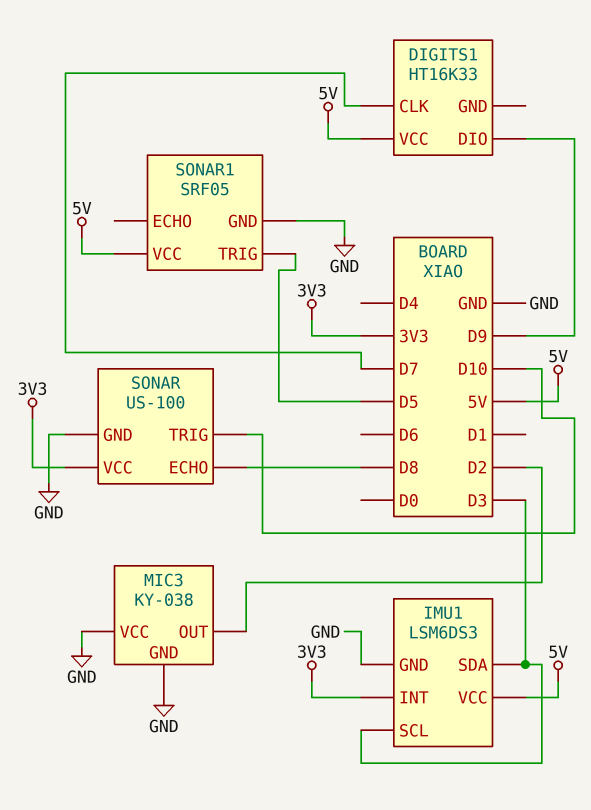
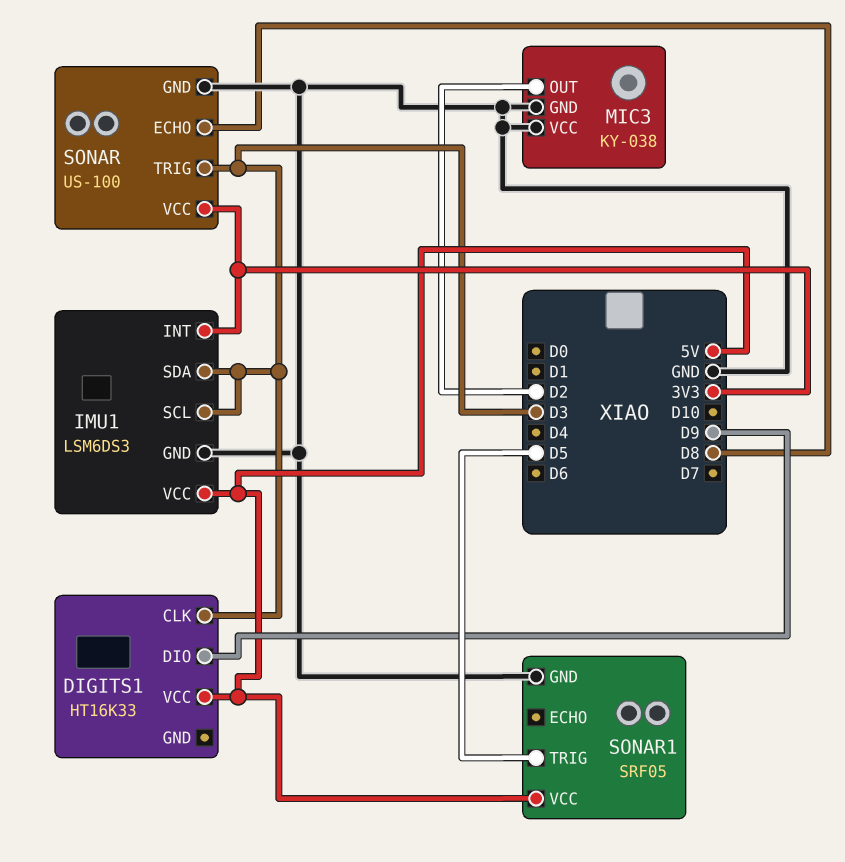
DIGITS1 pin CLK: D7 -> D3
SONAR pin TRIG: D10 -> D3

